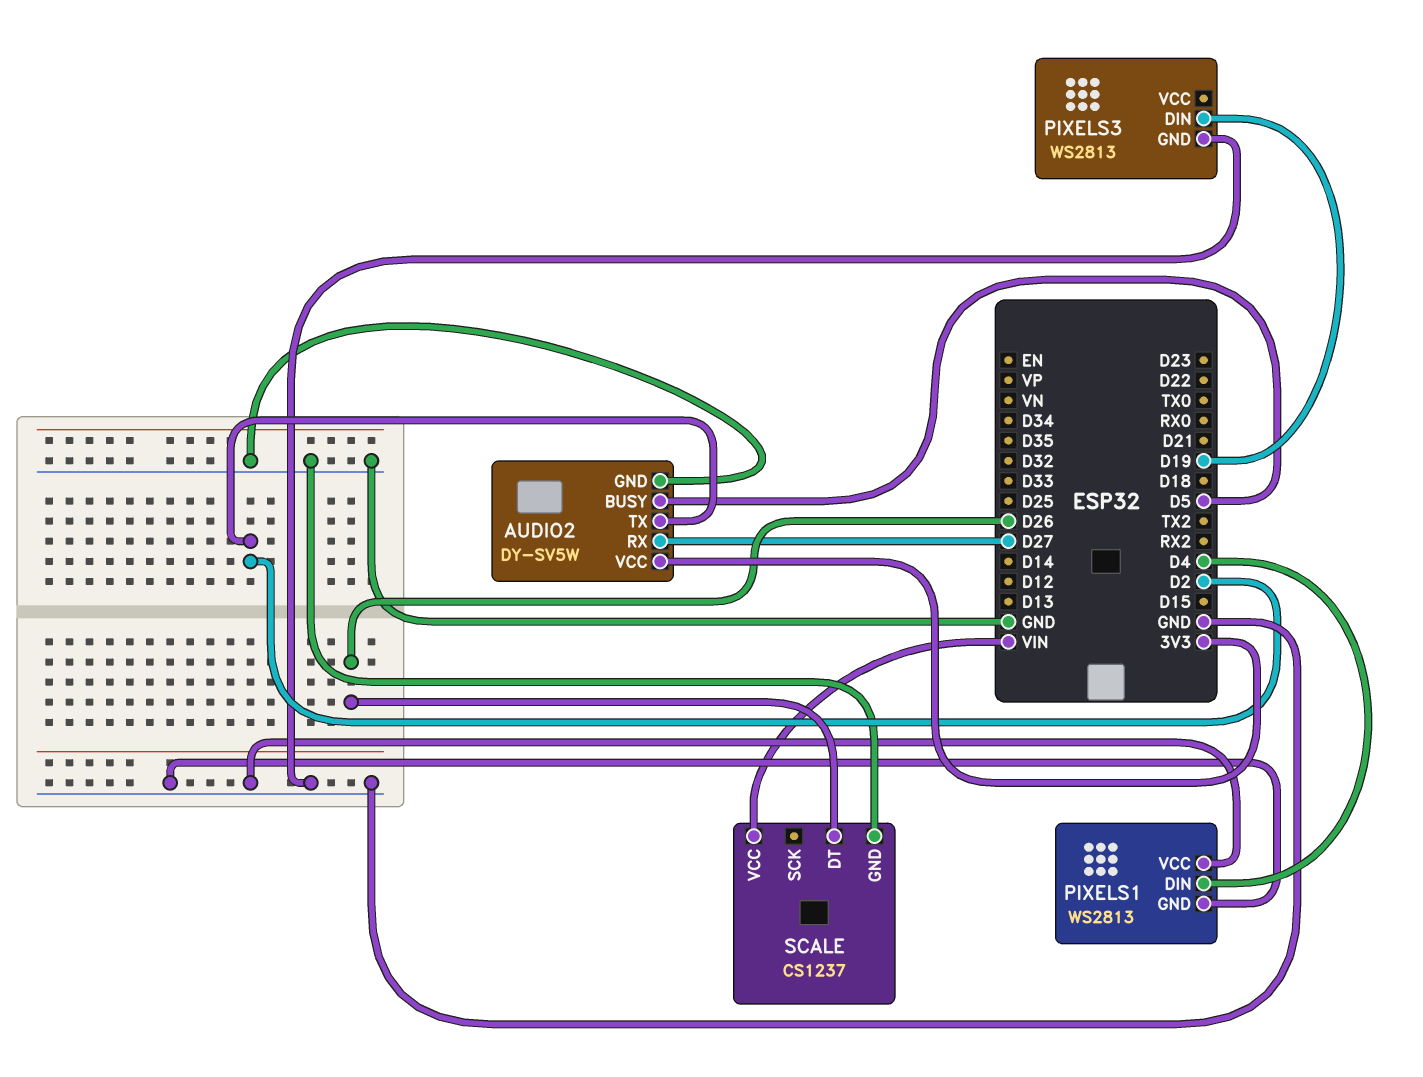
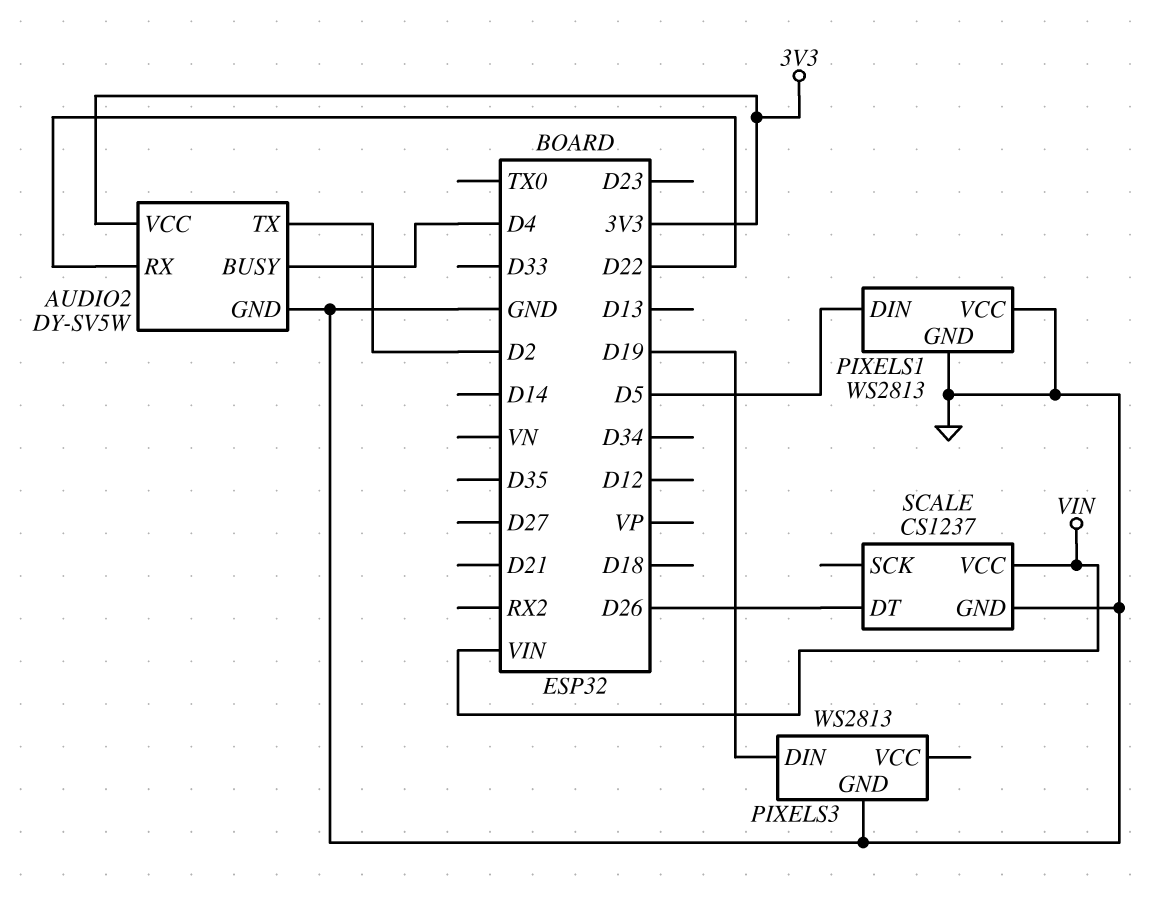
AUDIO2 pin BUSY: D5 -> D4
AUDIO2 pin RX: D27 -> D22
PIXELS1 pin DIN: D4 -> D5

